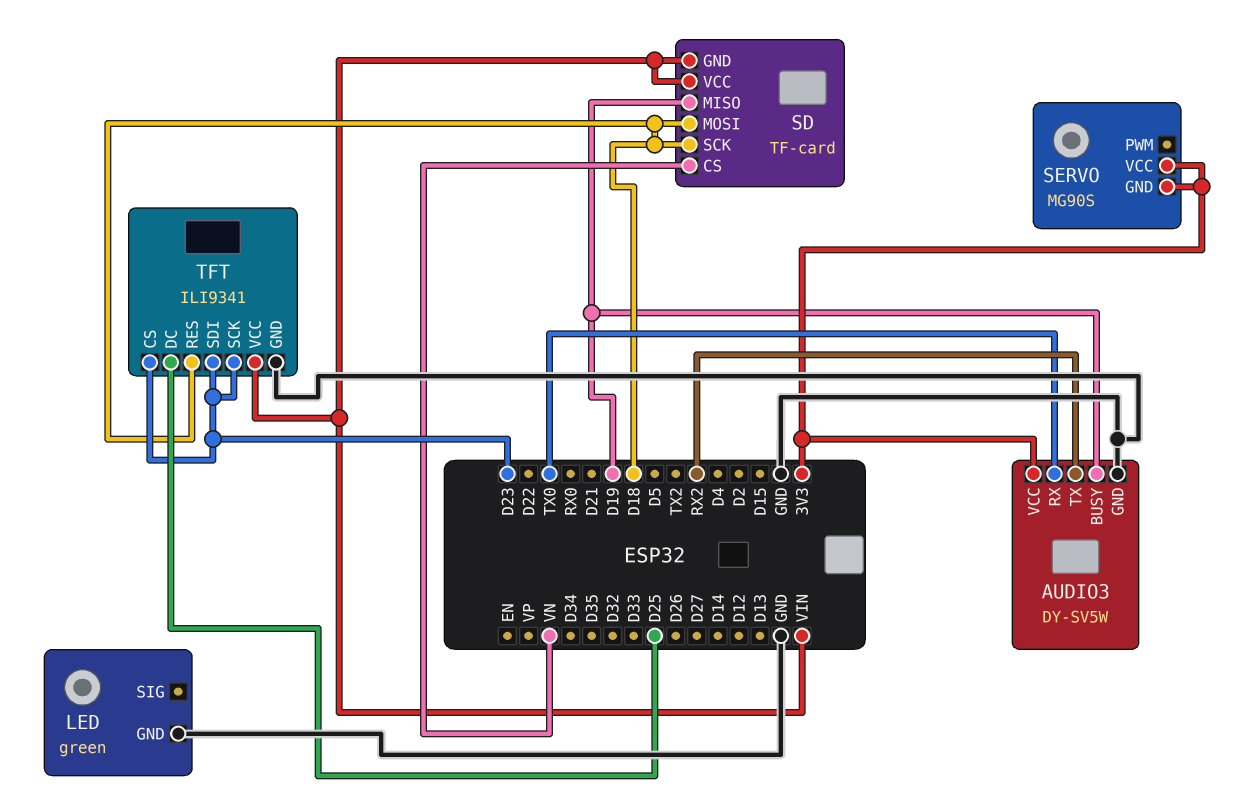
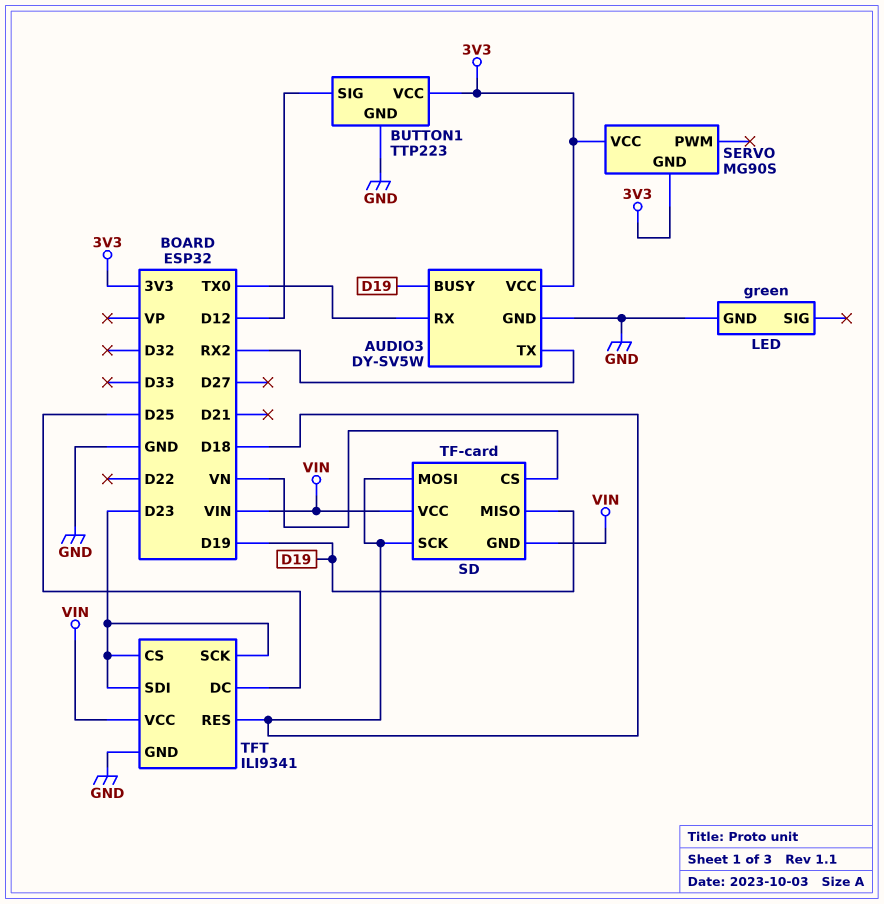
BUTTON1: none -> TTP223
BUTTON1 pin GND: none -> GND
BUTTON1 pin SIG: none -> D12
BUTTON1 pin VCC: none -> 3V3

